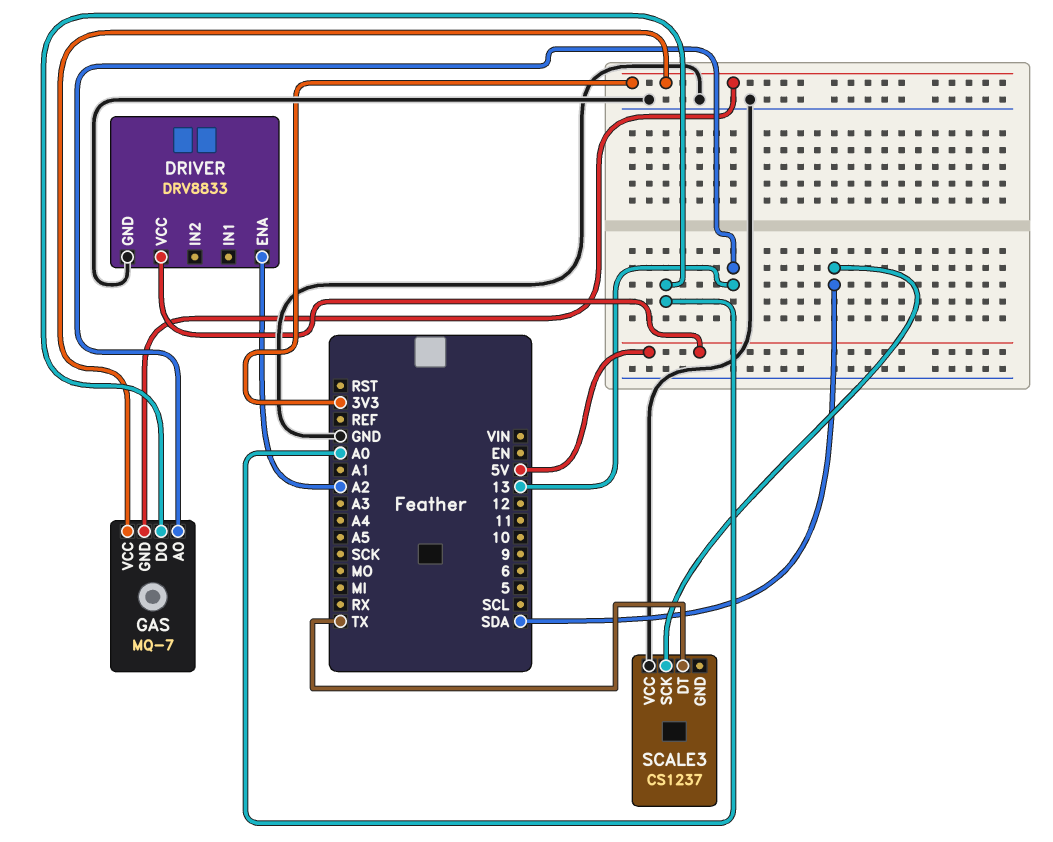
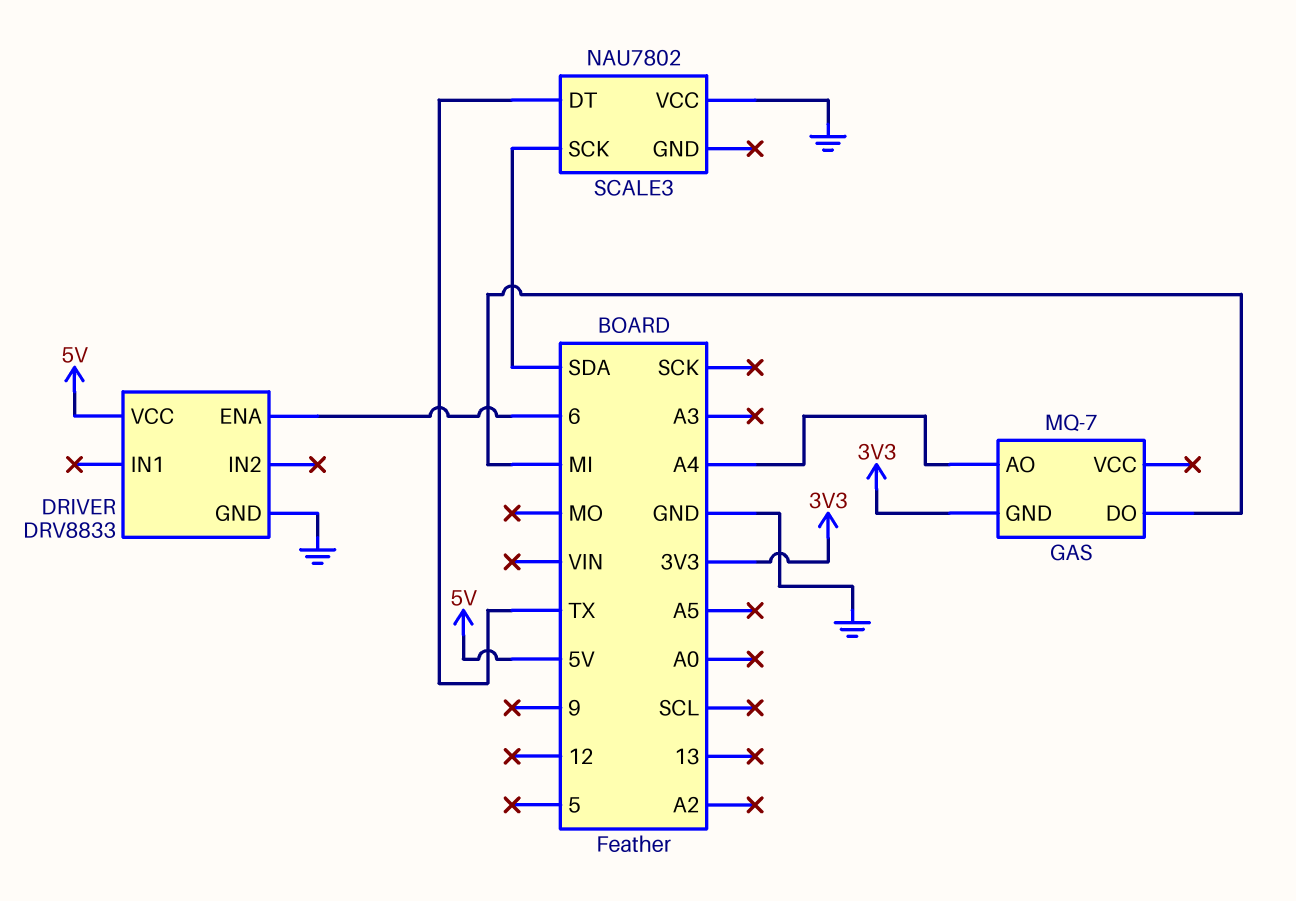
DRIVER pin ENA: A2 -> 6
GAS pin AO: 13 -> A4
GAS pin DO: A0 -> MI
GAS pin VCC: 3V3 -> none
SCALE3: CS1237 -> NAU7802

